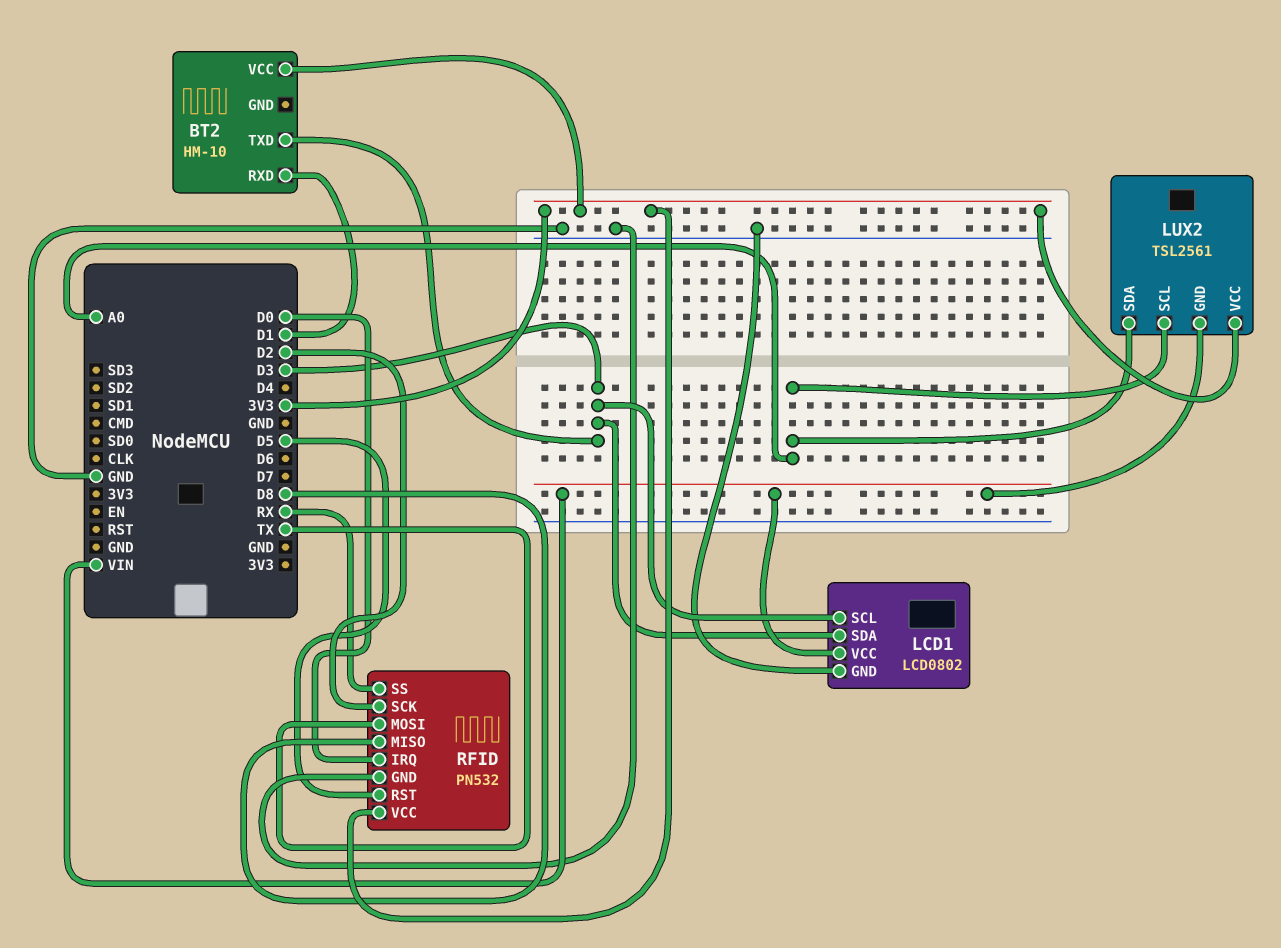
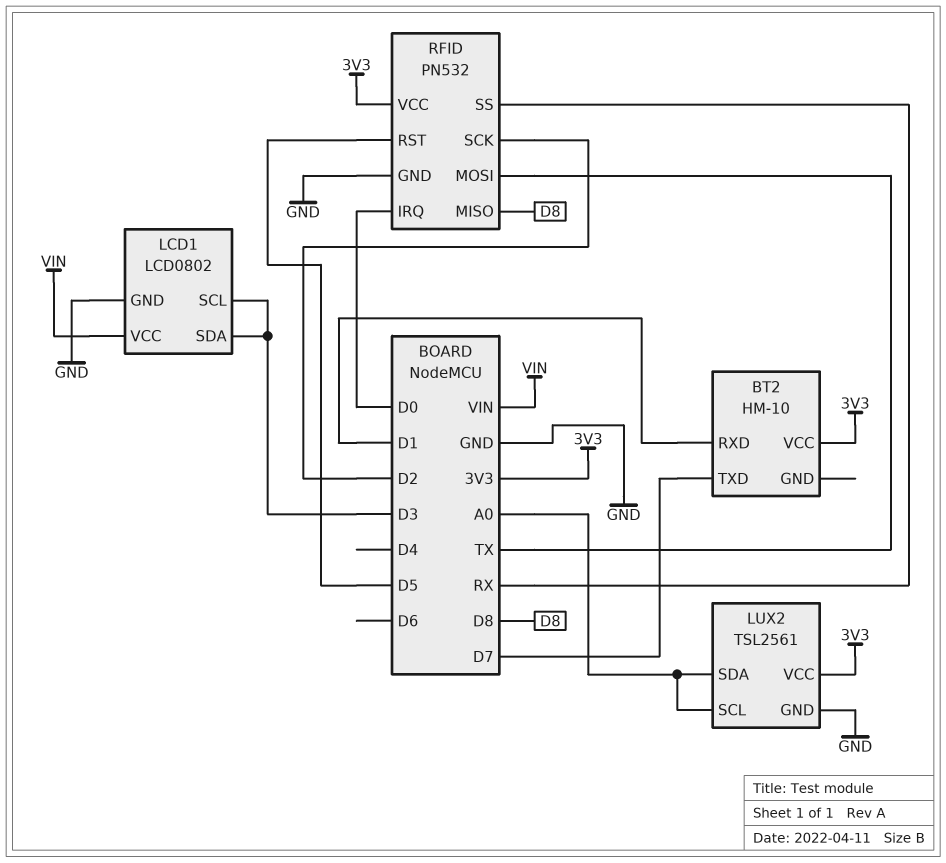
BT2 pin TXD: D3 -> D7
LUX2 pin GND: VIN -> GND

